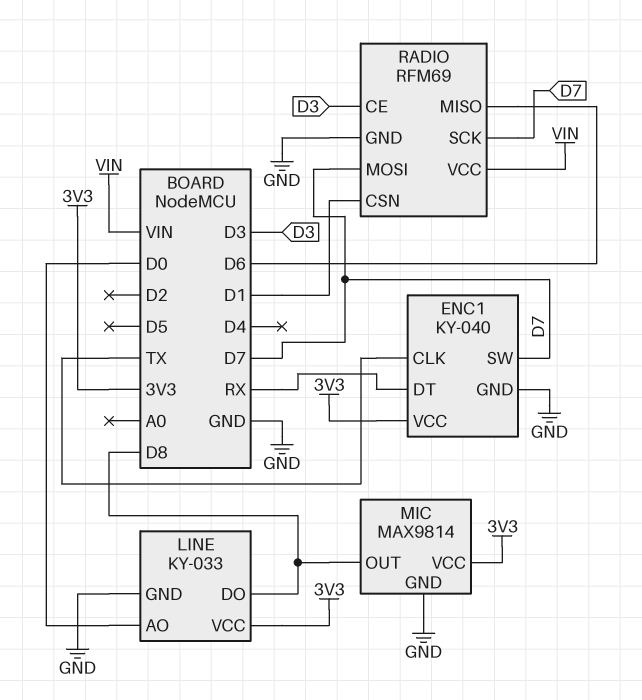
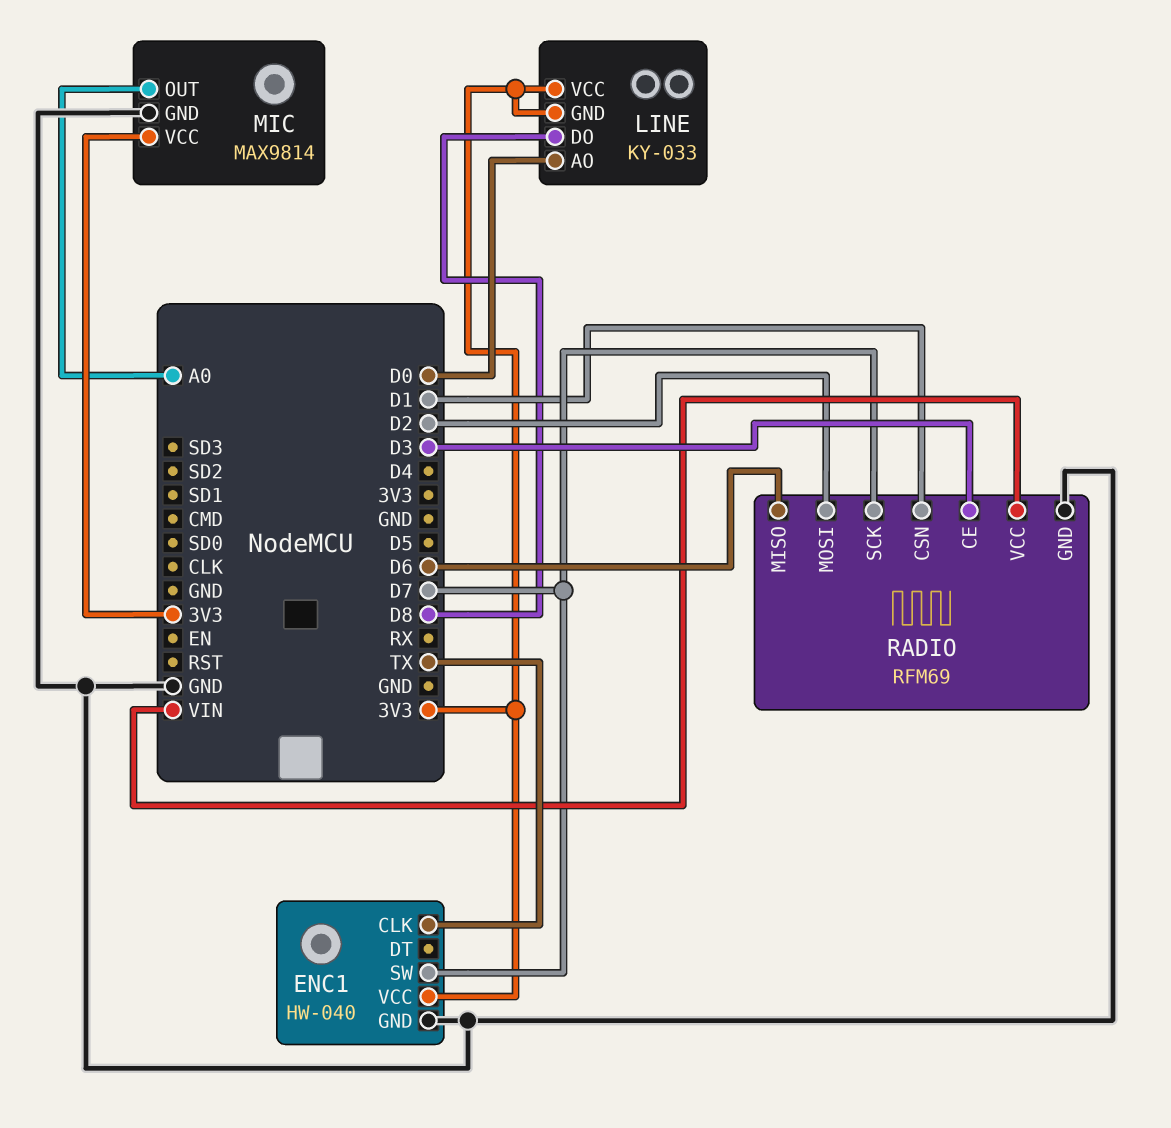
ENC1: KY-040 -> HW-040
ENC1 pin DT: RX -> none
LINE pin GND: GND -> 3V3
MIC pin OUT: D8 -> A0
RADIO pin MOSI: D7 -> D2

